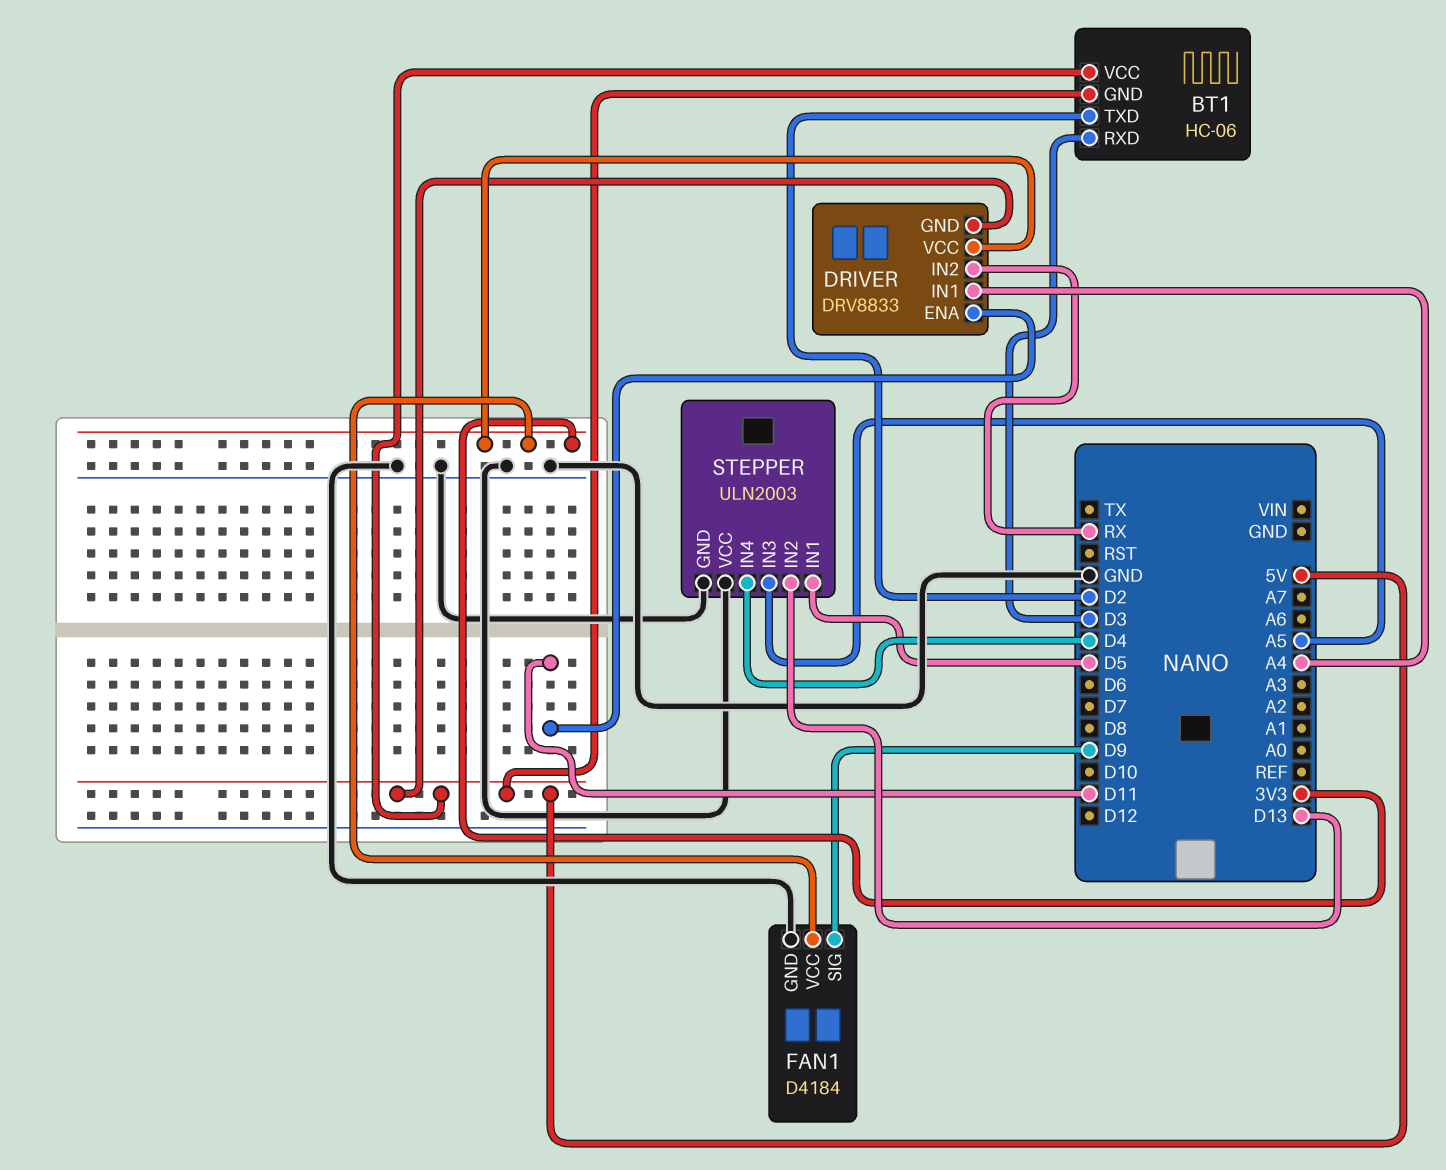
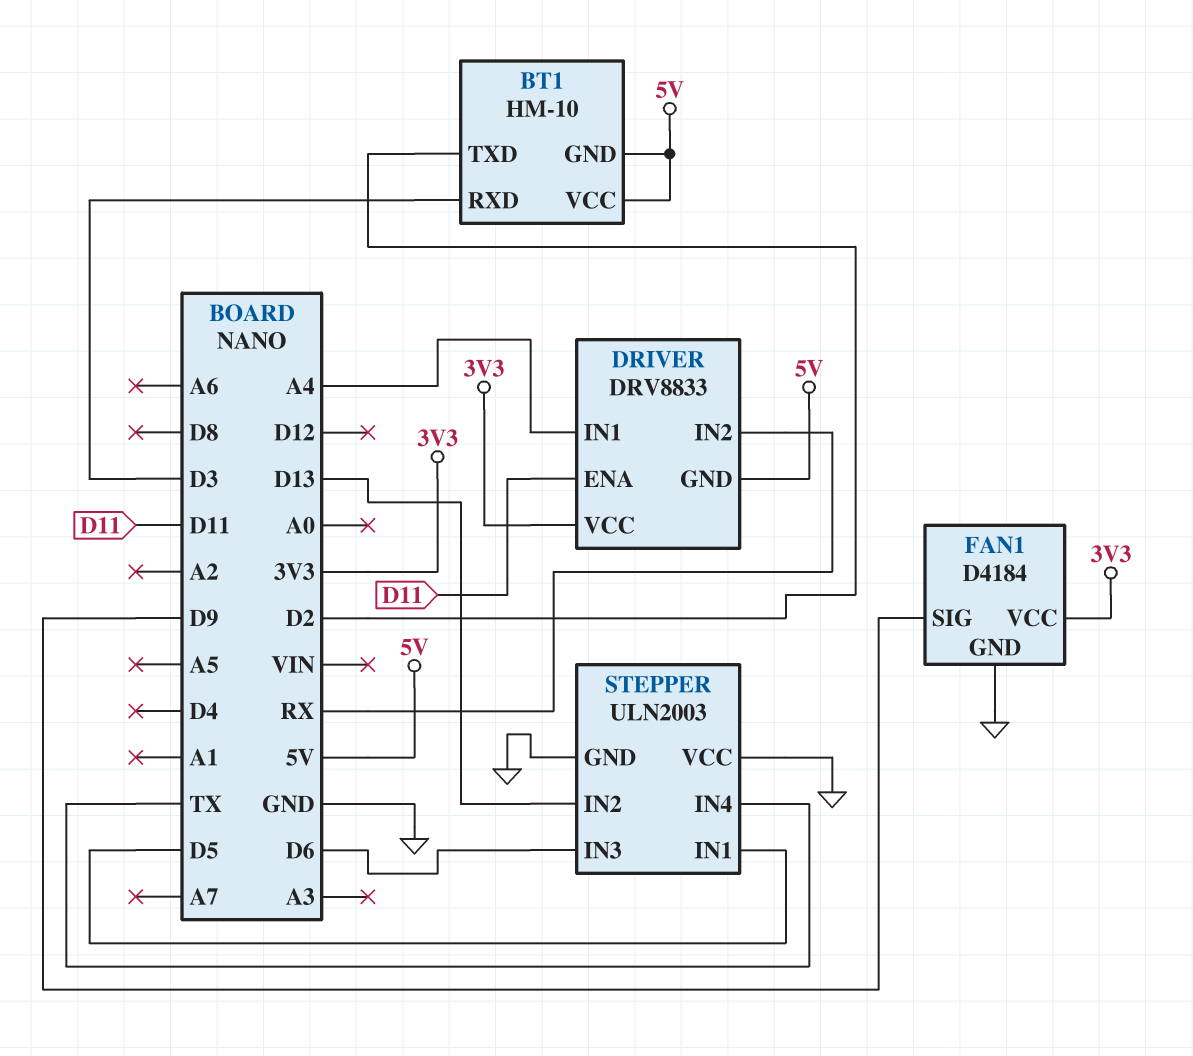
BT1: HC-06 -> HM-10
STEPPER pin IN3: A5 -> D6
STEPPER pin IN4: D4 -> TX

